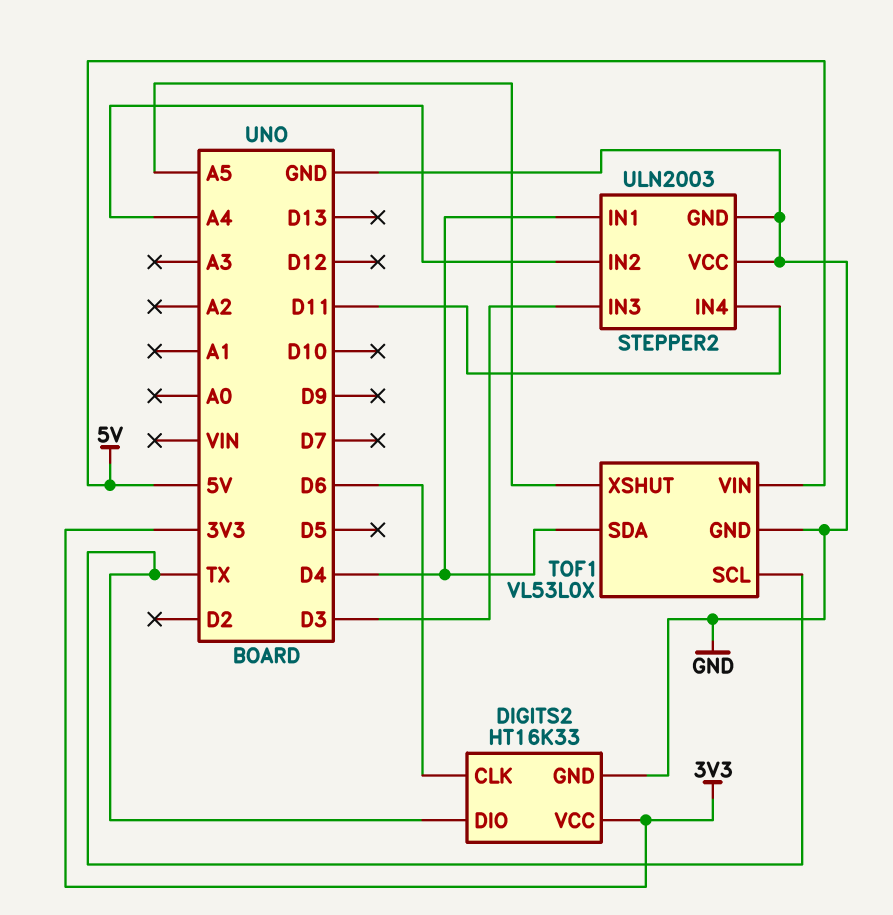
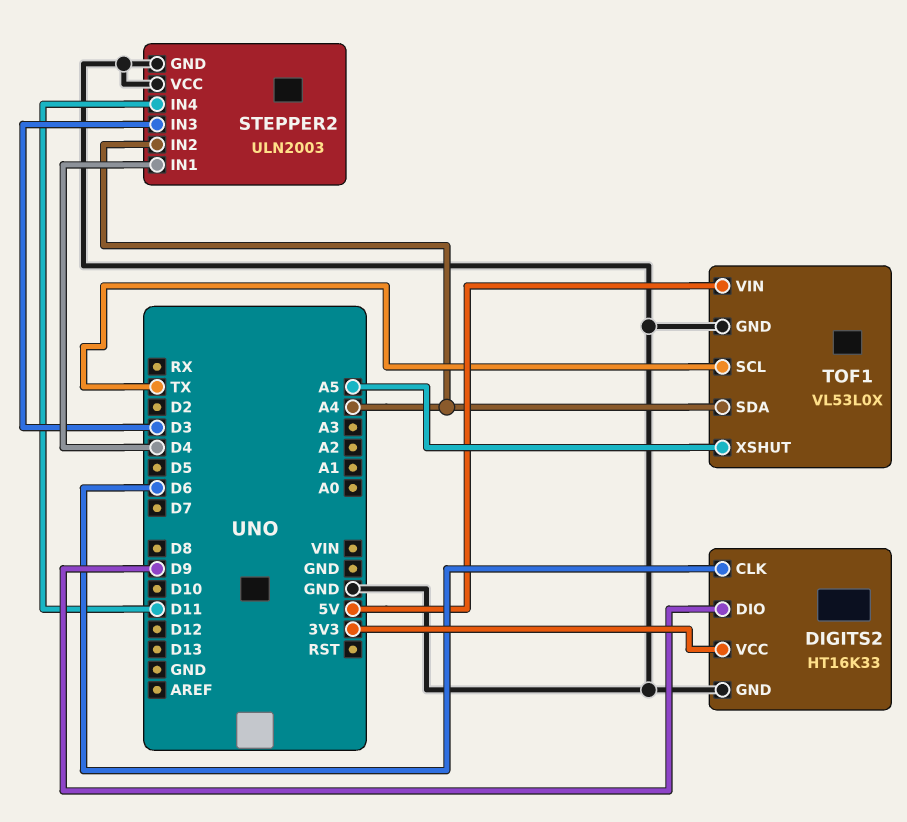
DIGITS2 pin DIO: TX -> D9
TOF1 pin SDA: D4 -> A4

